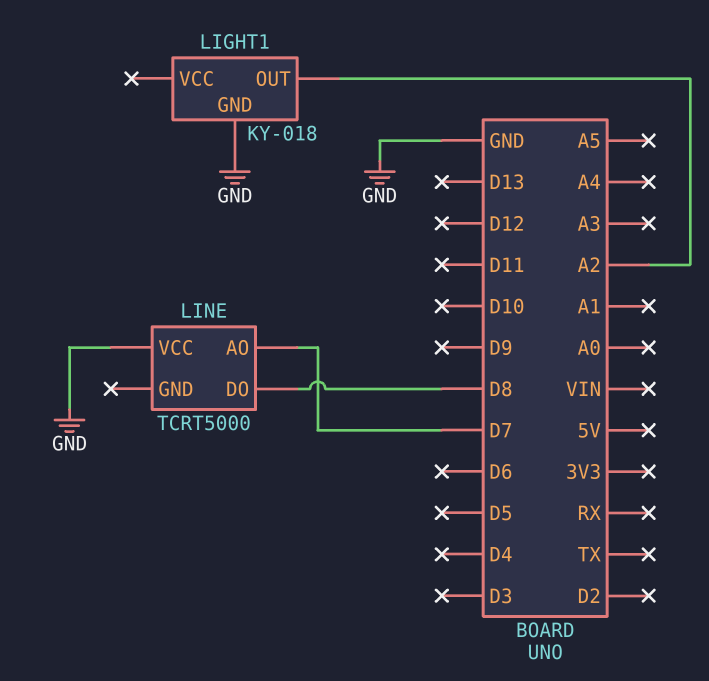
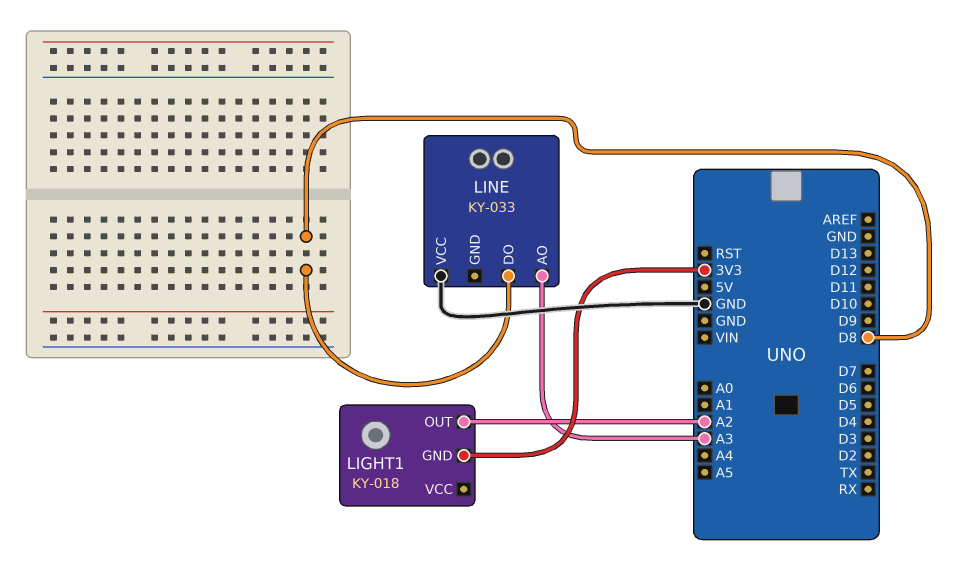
LIGHT1 pin GND: GND -> 3V3
LINE: TCRT5000 -> KY-033
LINE pin AO: D7 -> A3

